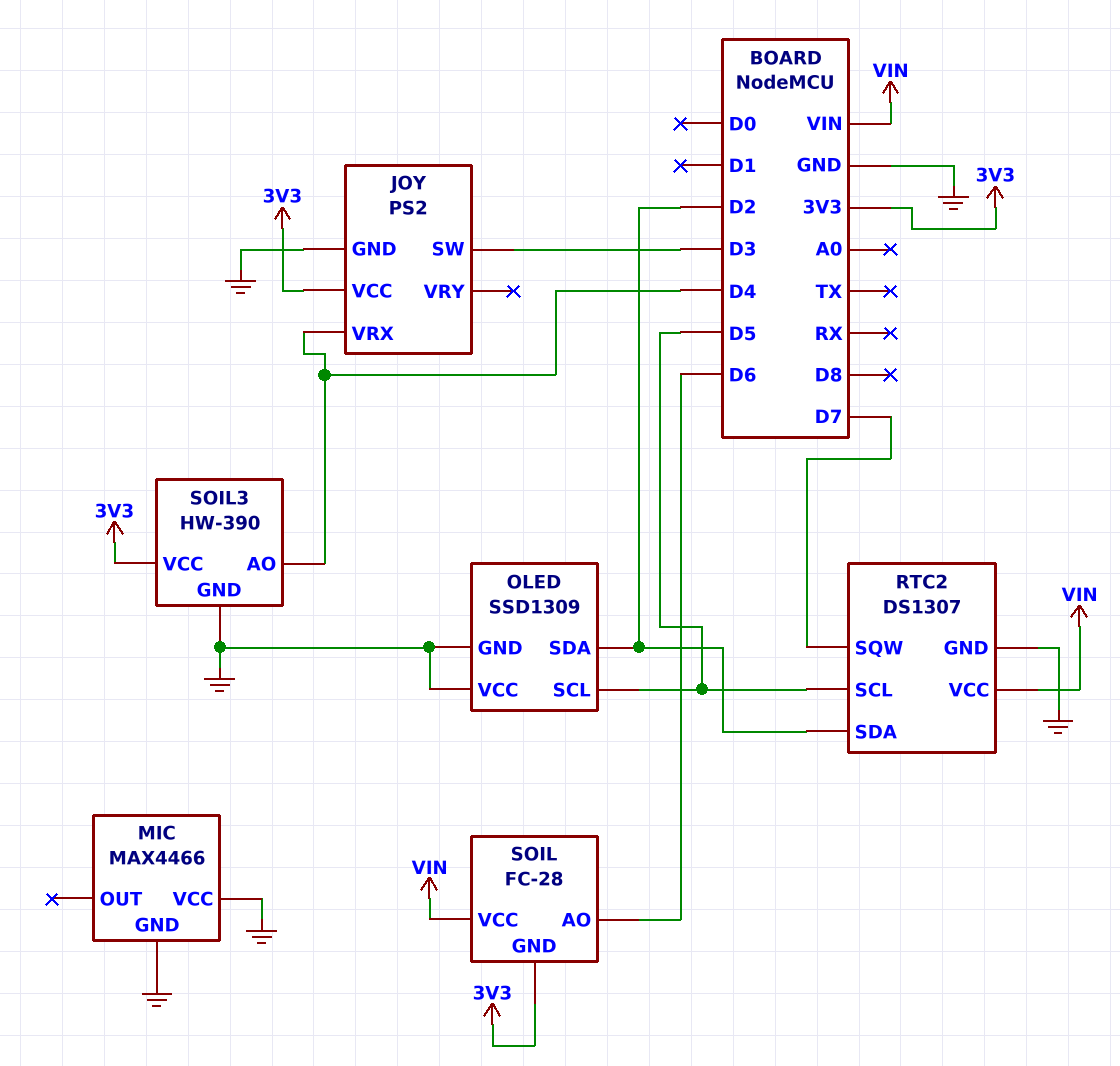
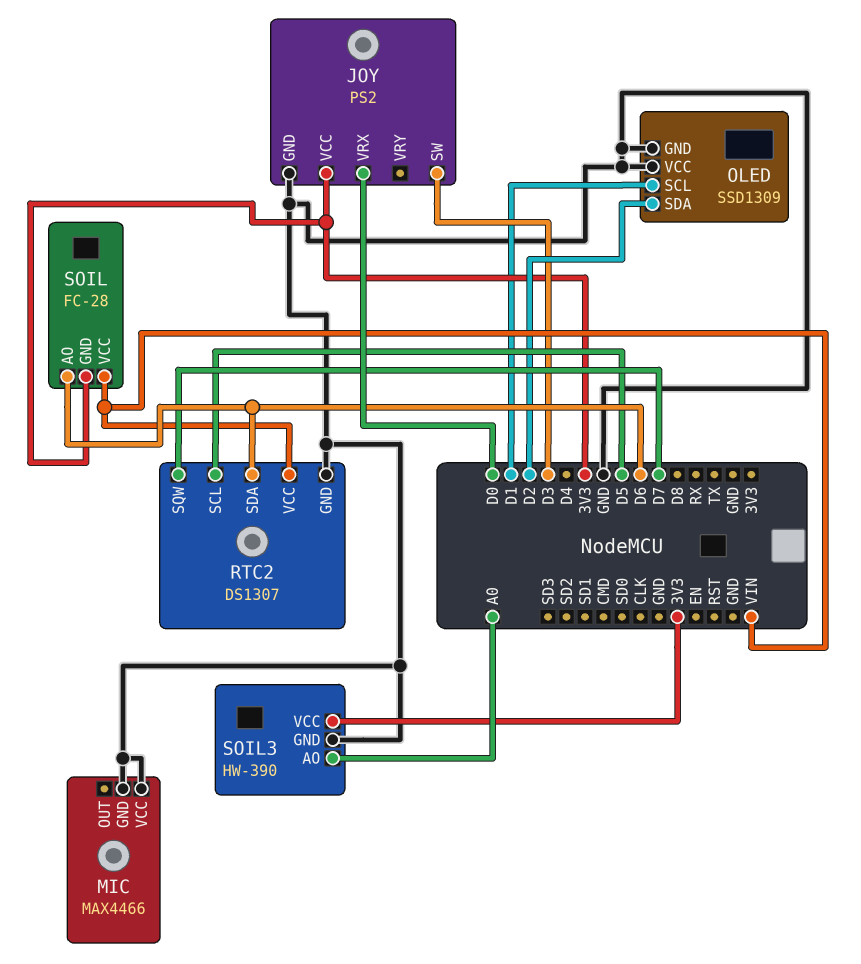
JOY pin VRX: D4 -> D0
OLED pin SCL: D5 -> D1
RTC2 pin SDA: D2 -> D6
SOIL3 pin AO: D4 -> A0

